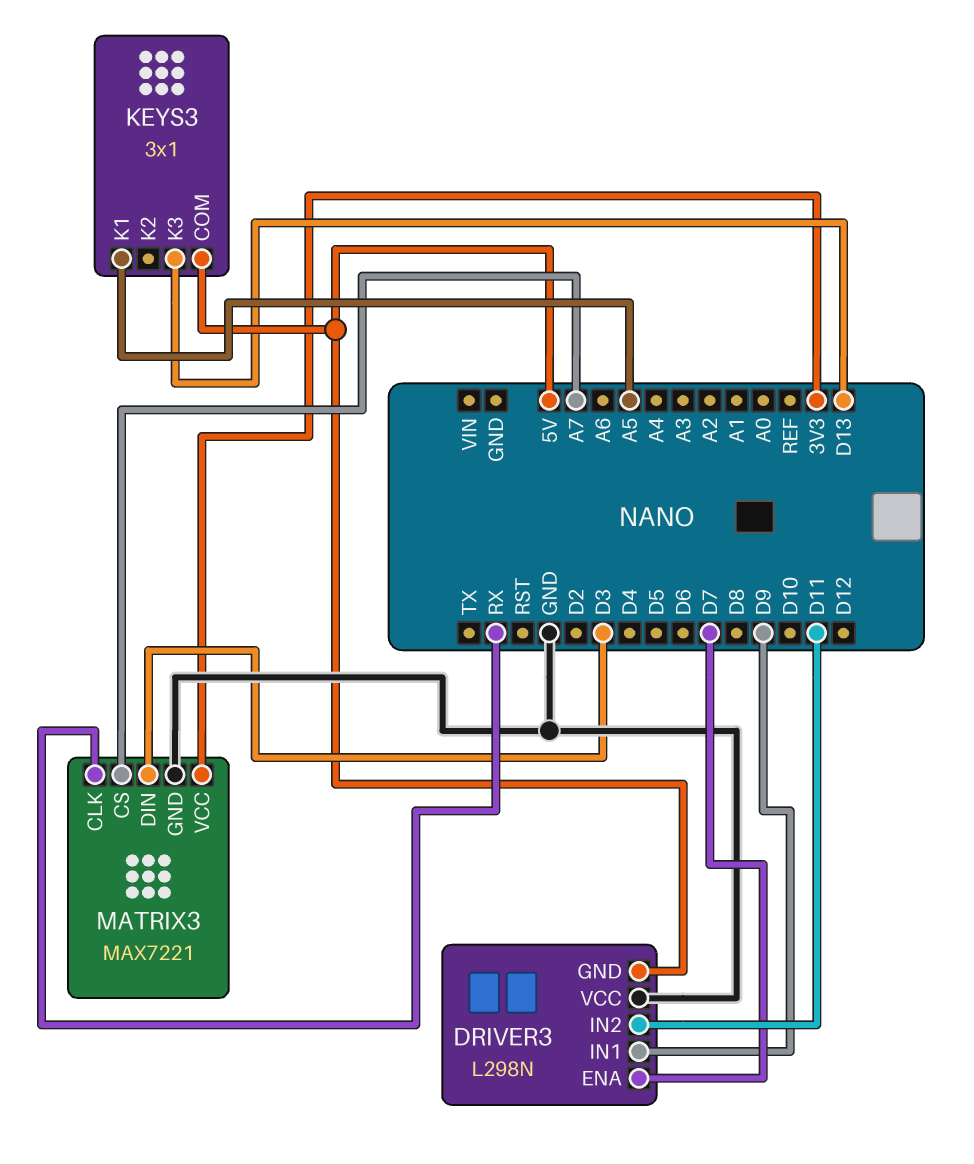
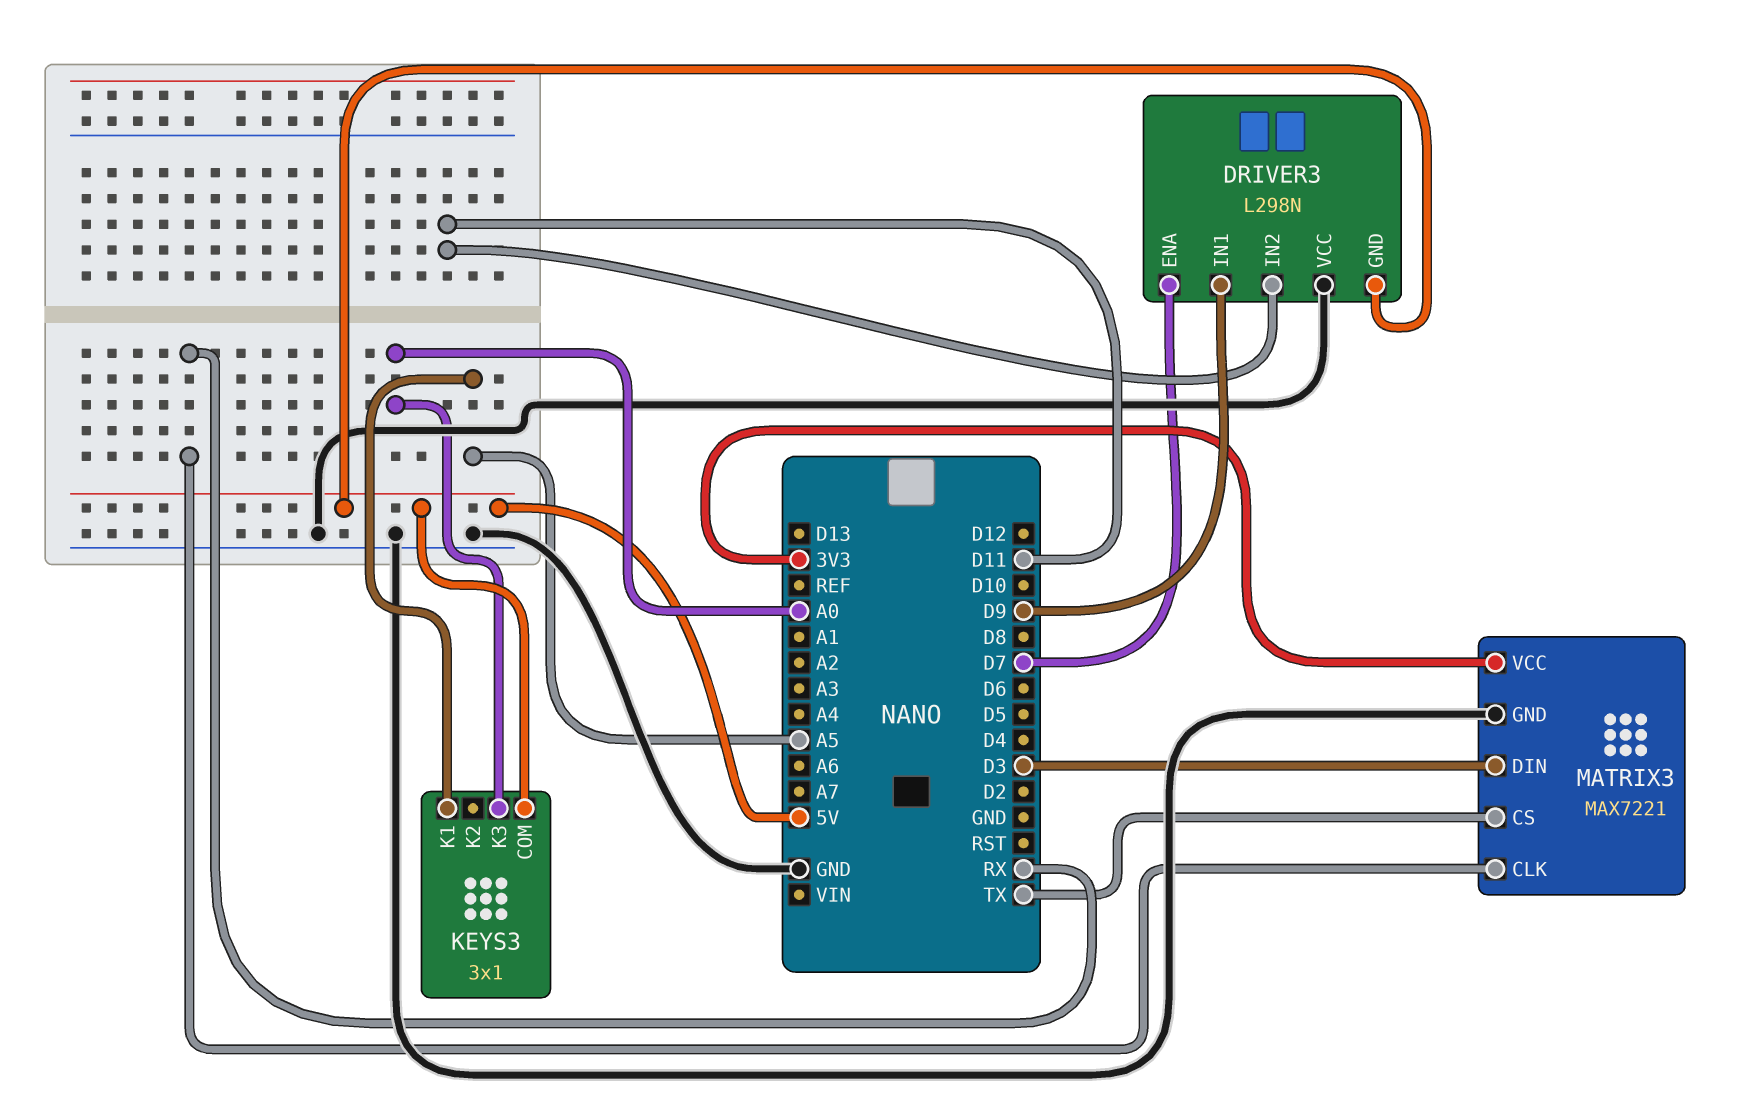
KEYS3 pin K3: D13 -> A0
MATRIX3 pin CS: A7 -> TX

